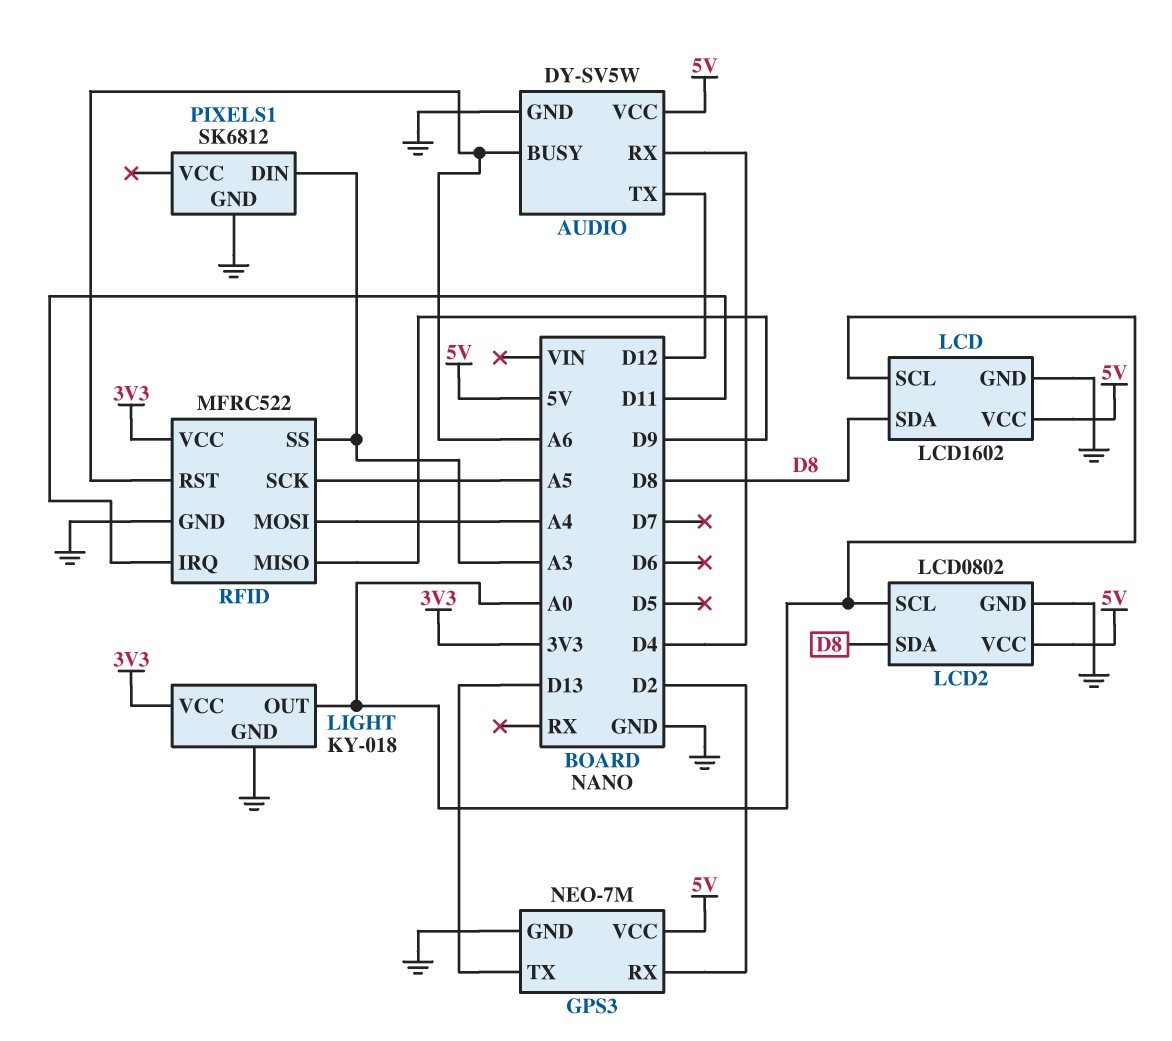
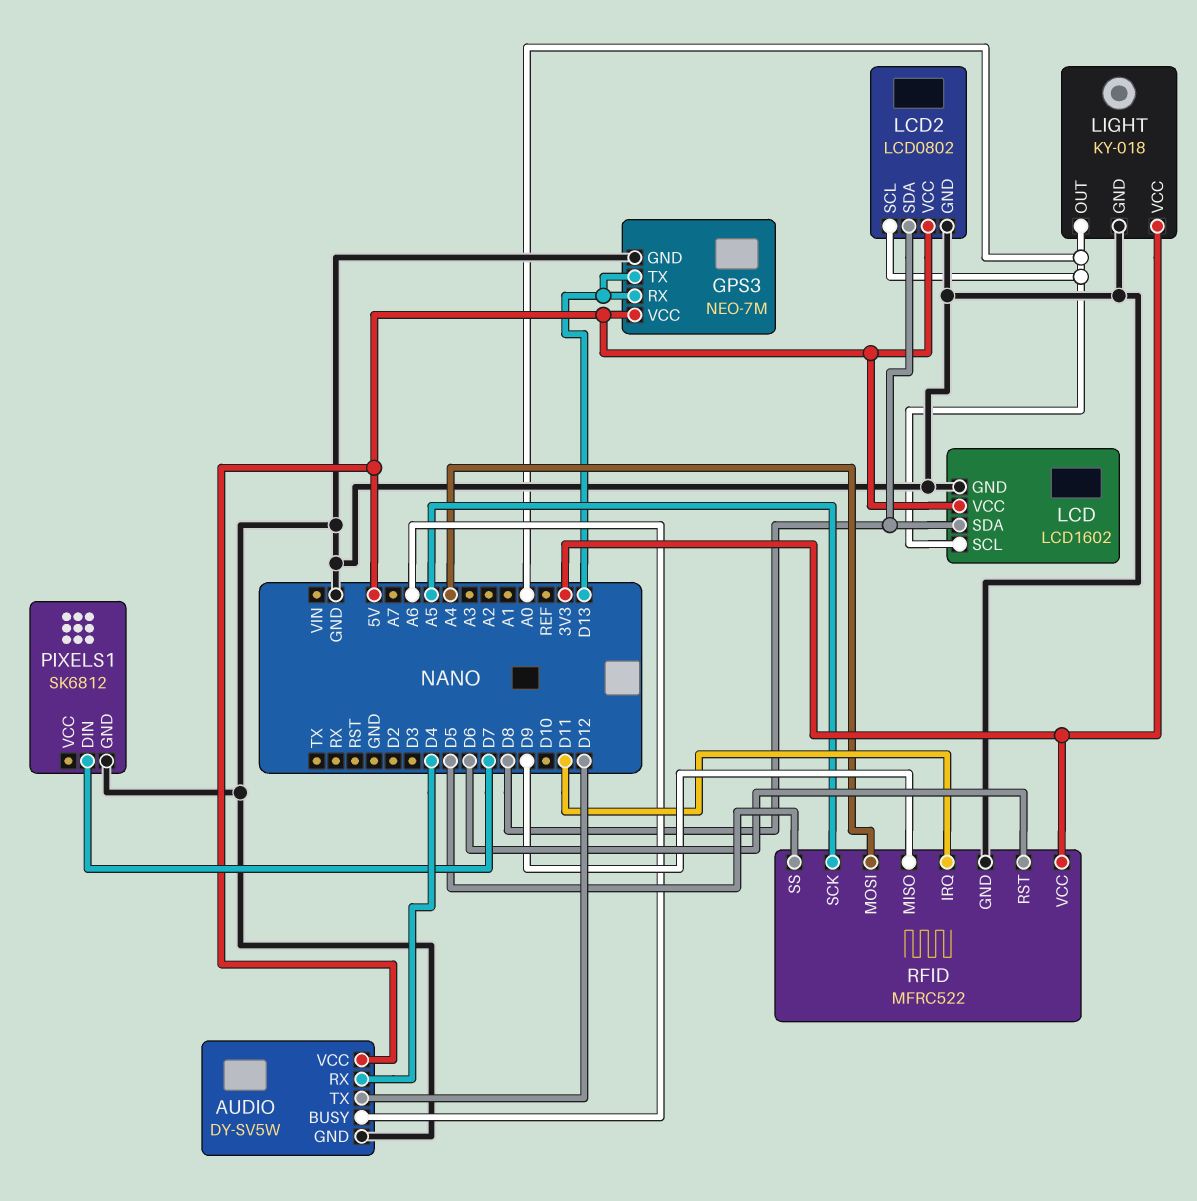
GPS3 pin RX: D2 -> D13
PIXELS1 pin DIN: A3 -> D7
RFID pin RST: A6 -> D6
RFID pin SS: A3 -> D5

